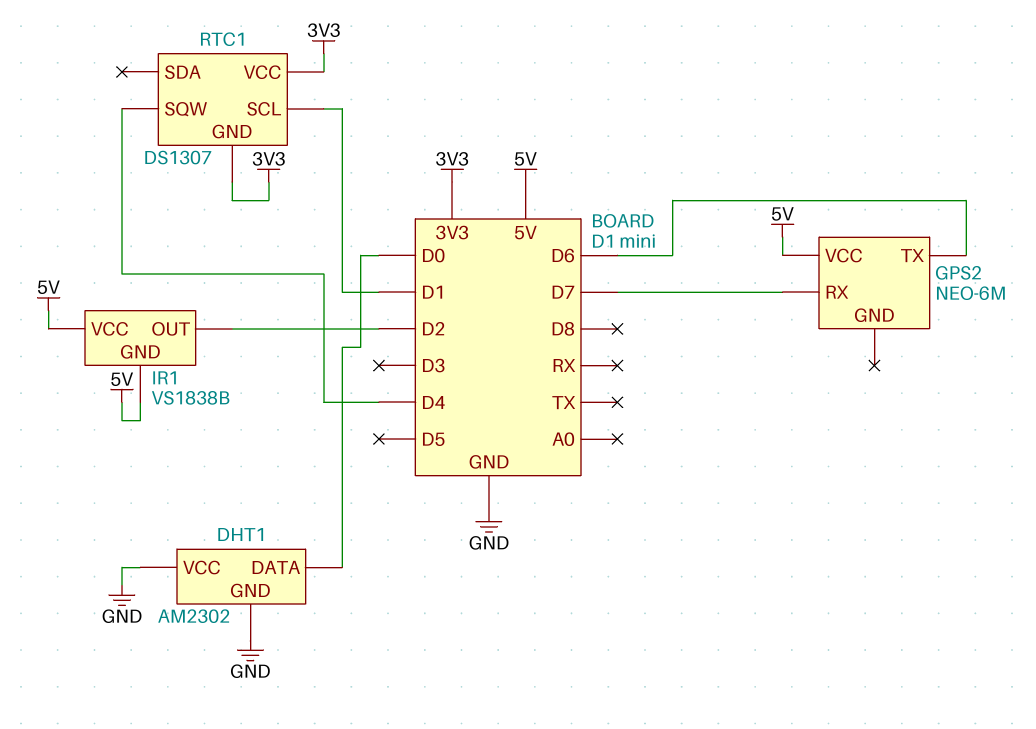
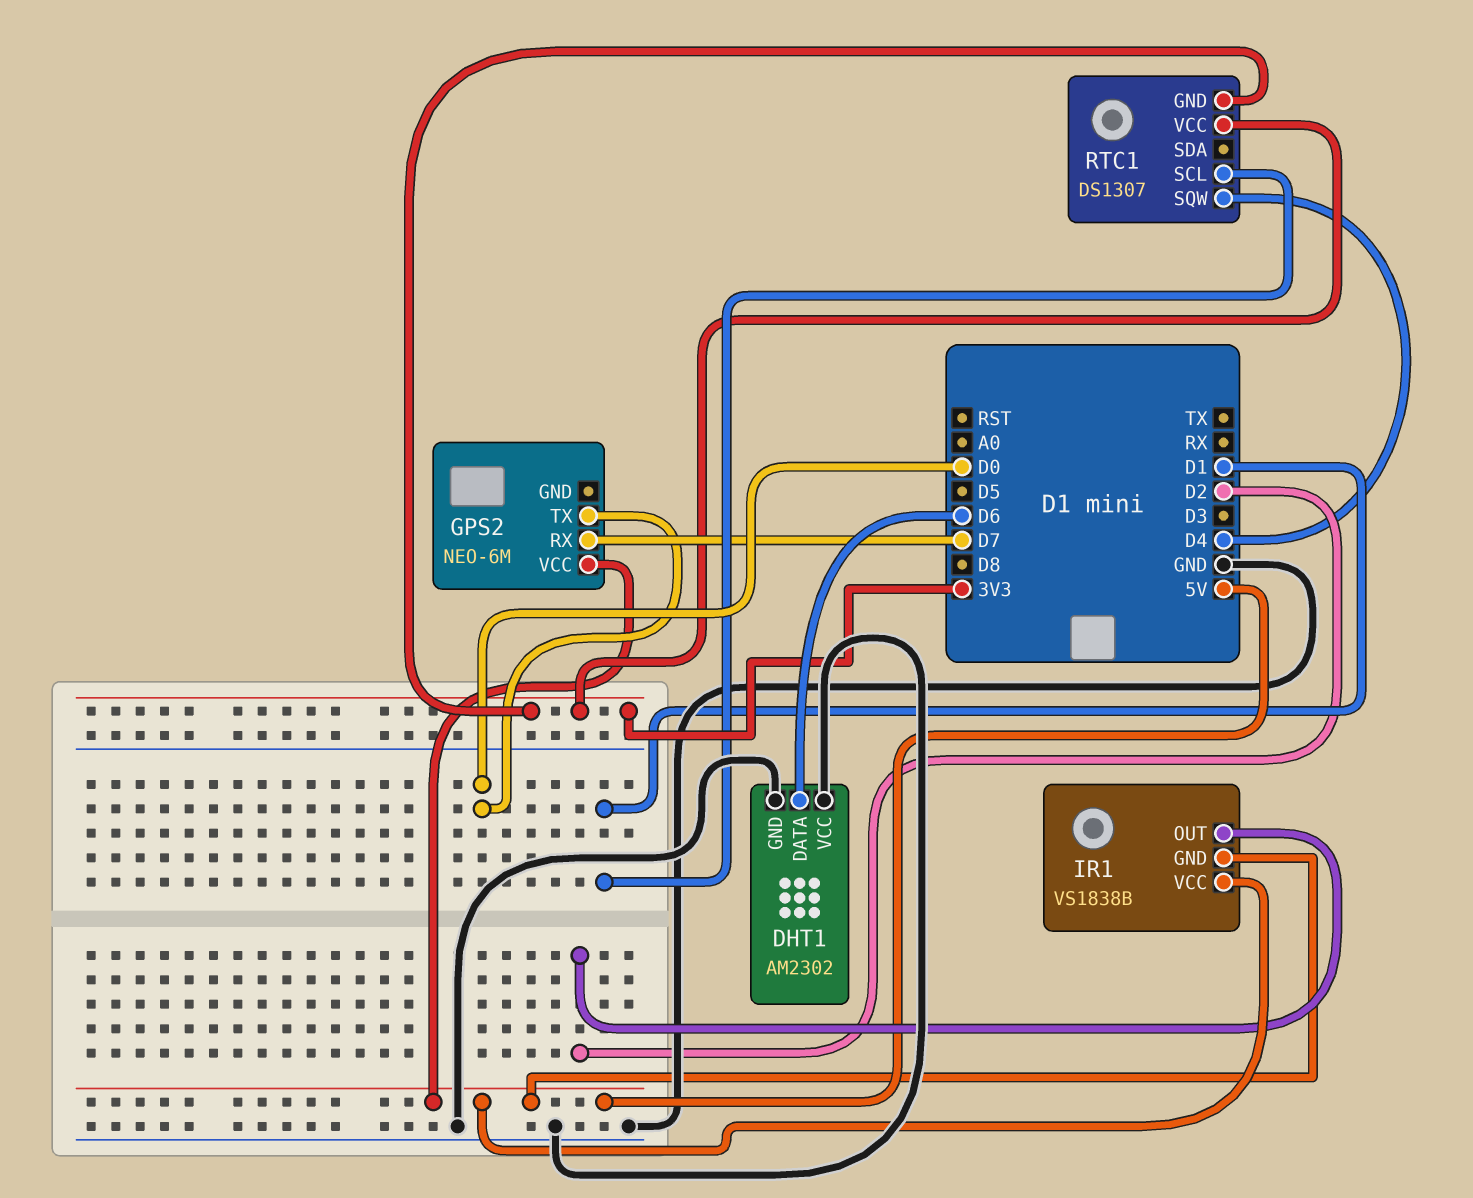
DHT1 pin DATA: D0 -> D6
GPS2 pin TX: D6 -> D0

